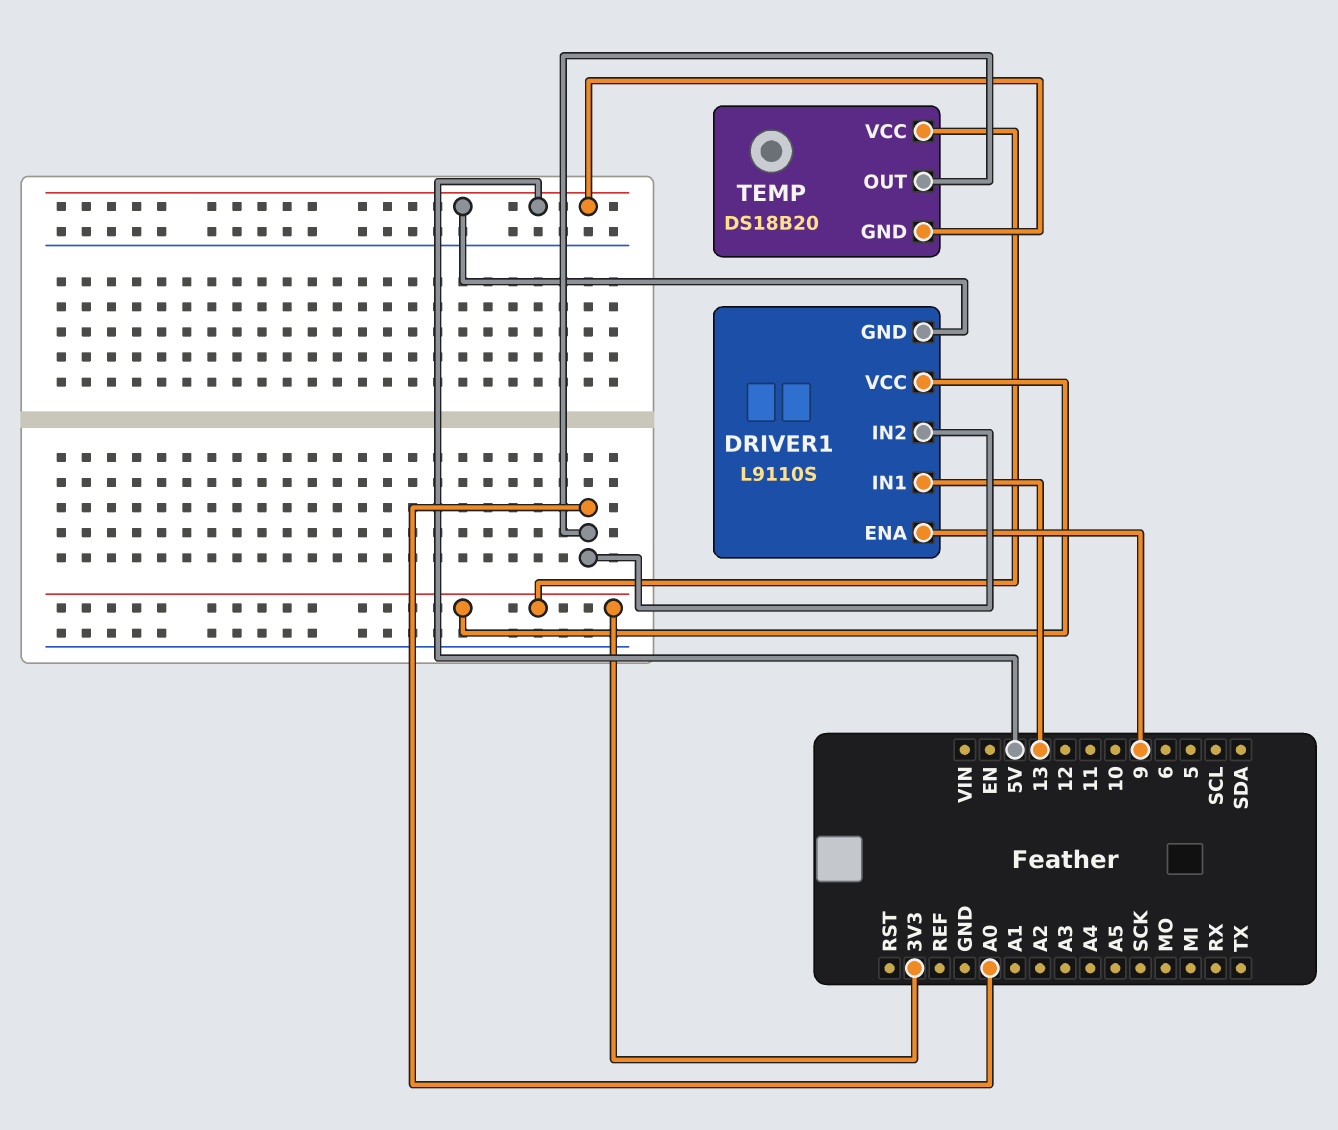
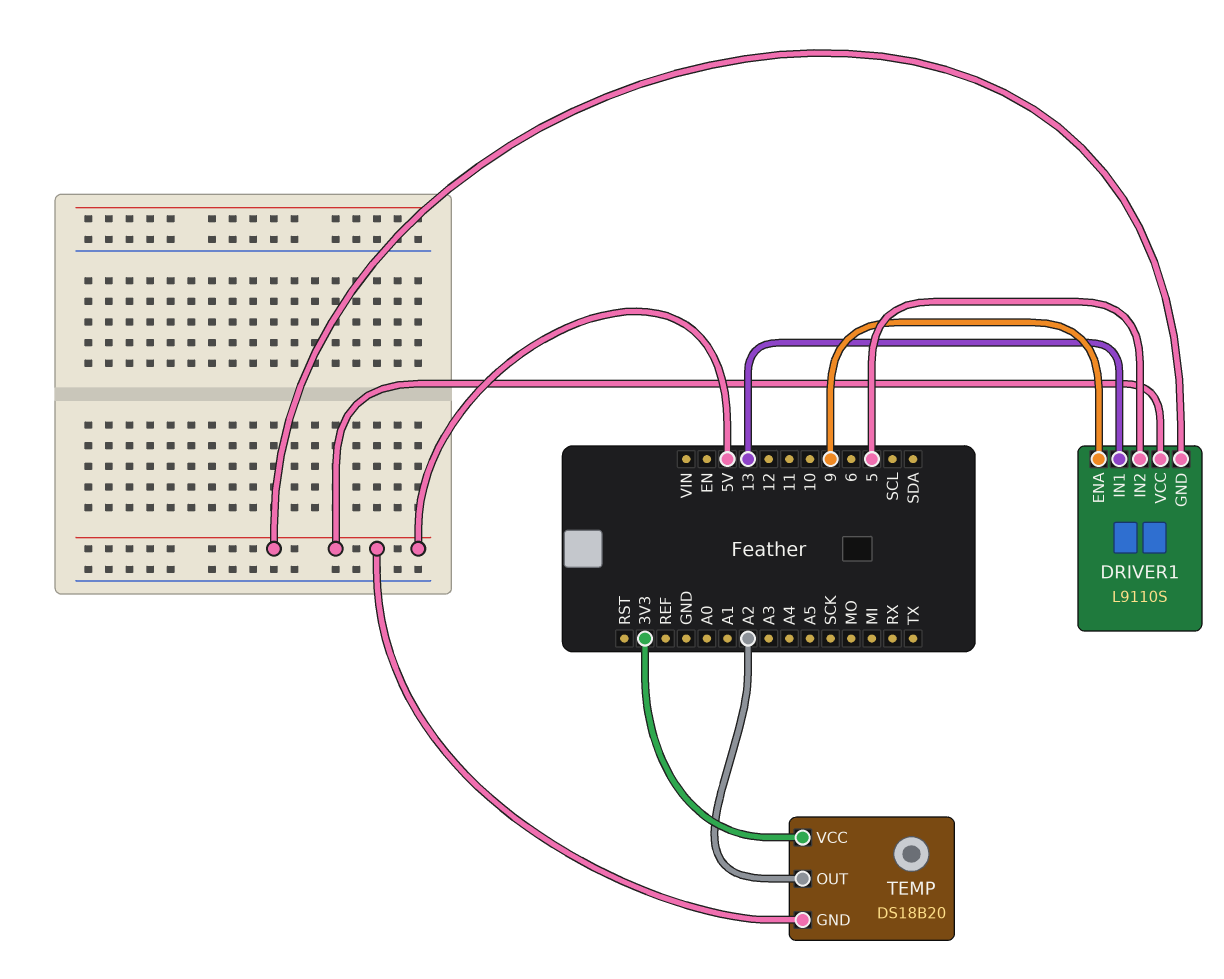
DRIVER1 pin IN2: A0 -> 5
DRIVER1 pin VCC: 3V3 -> 5V
TEMP pin OUT: A0 -> A2

